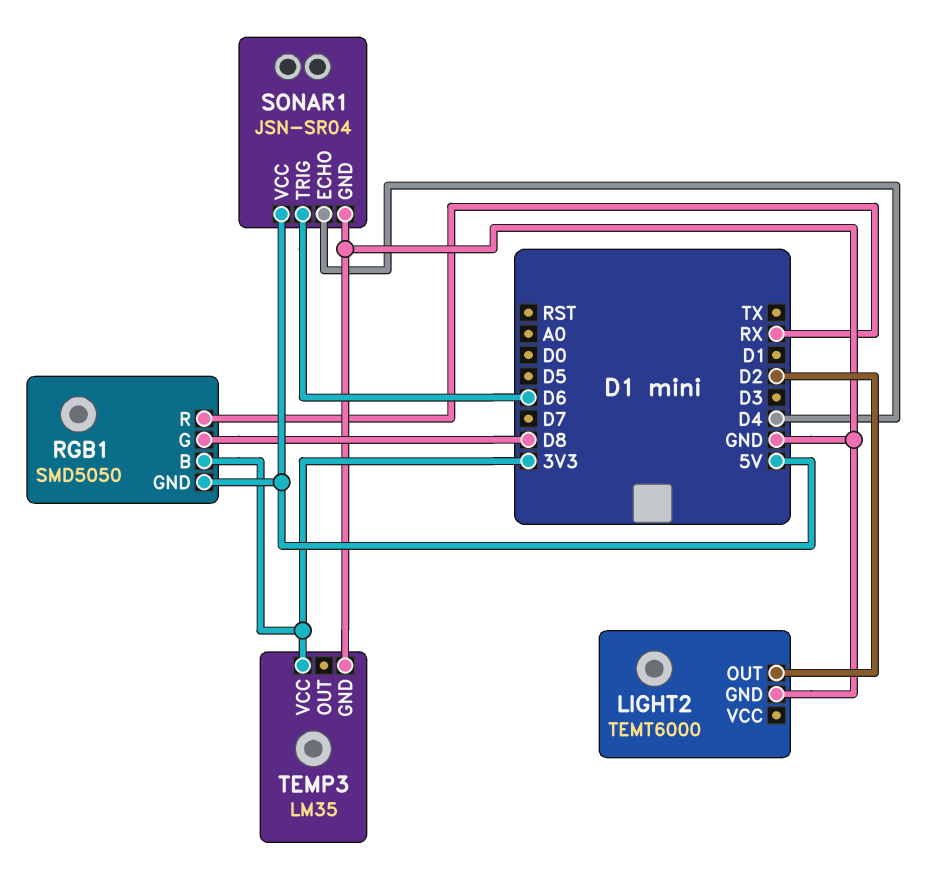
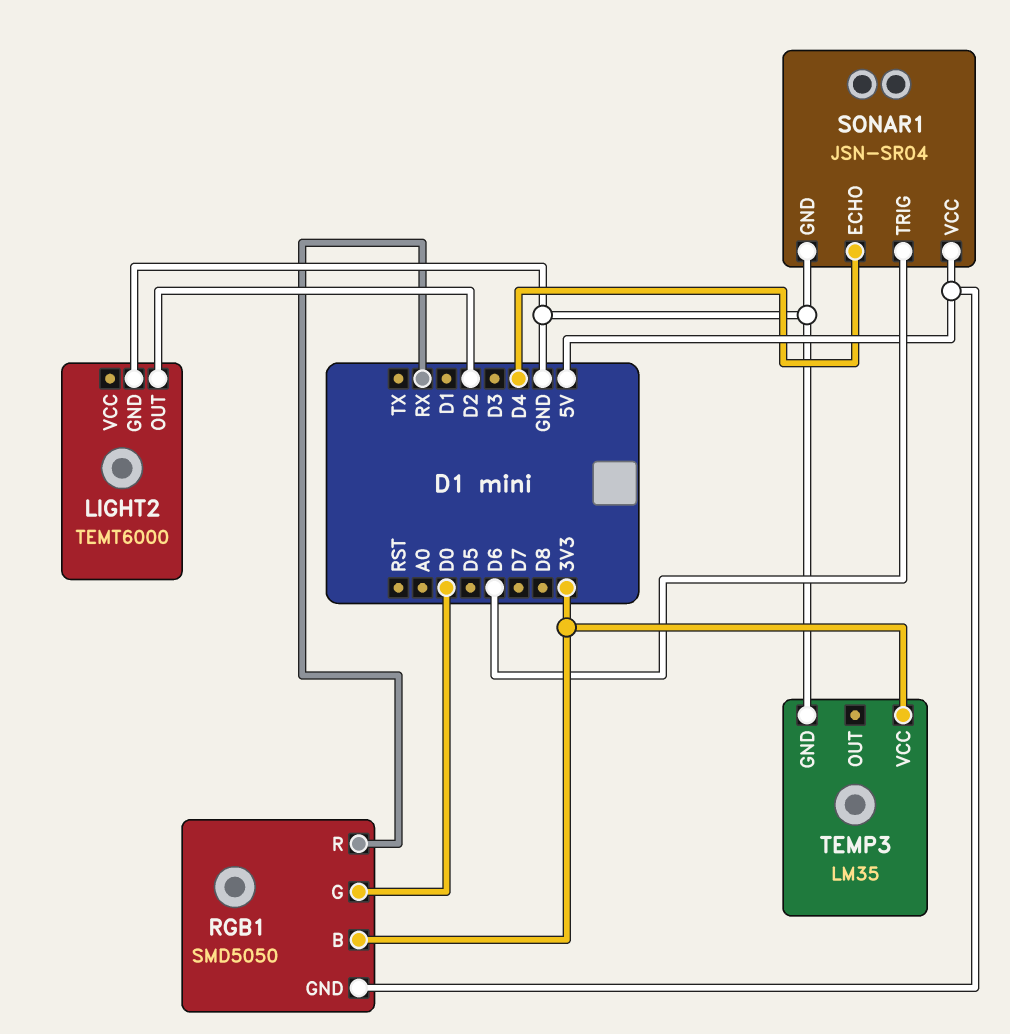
RGB1 pin G: D8 -> D0

